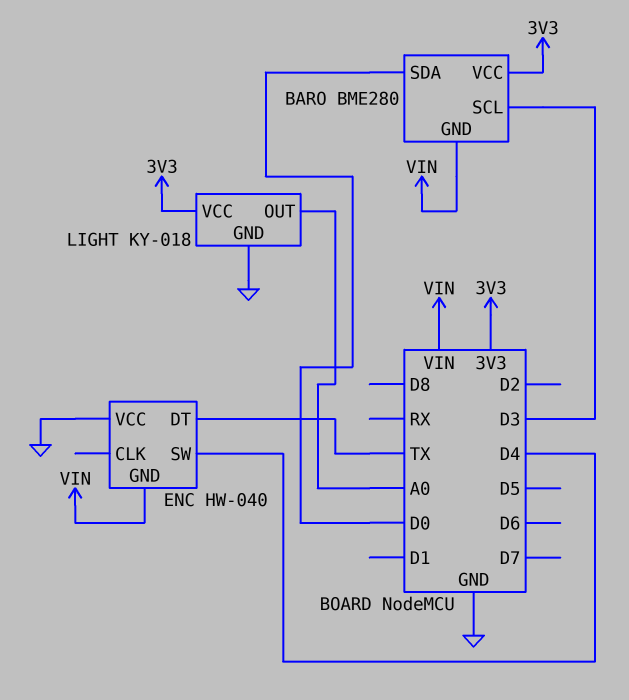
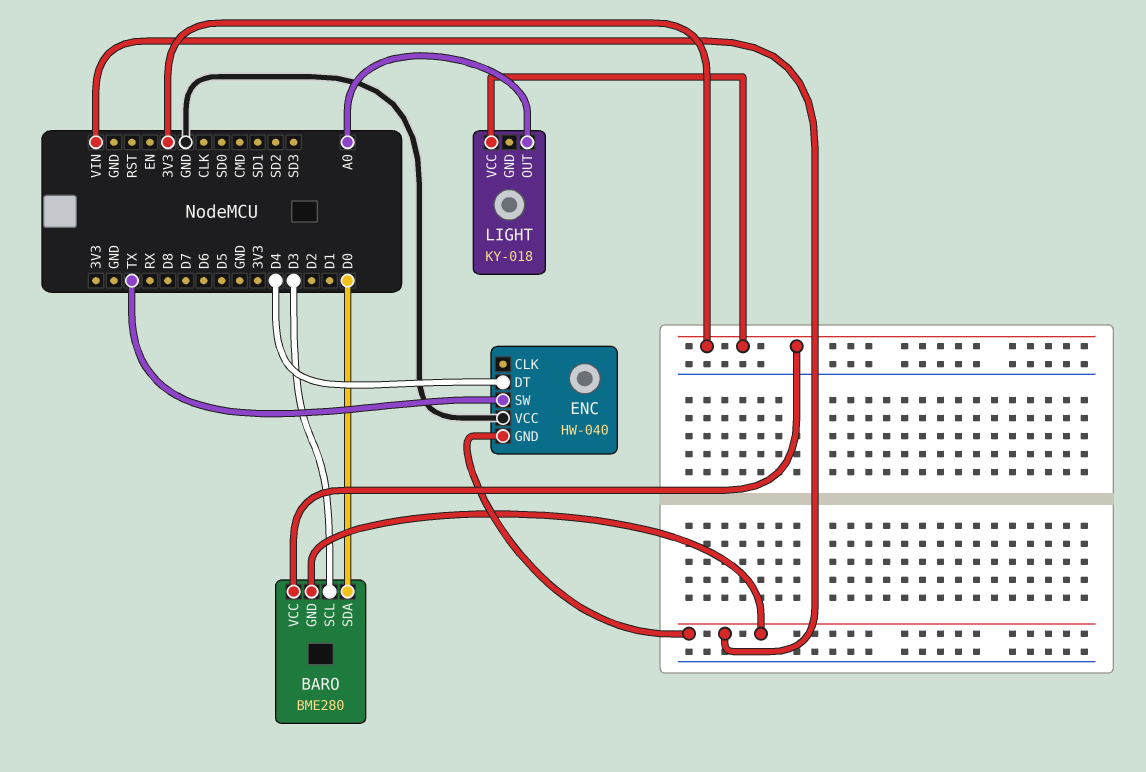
ENC pin DT: TX -> D4
ENC pin SW: D4 -> TX
LIGHT pin GND: GND -> none

